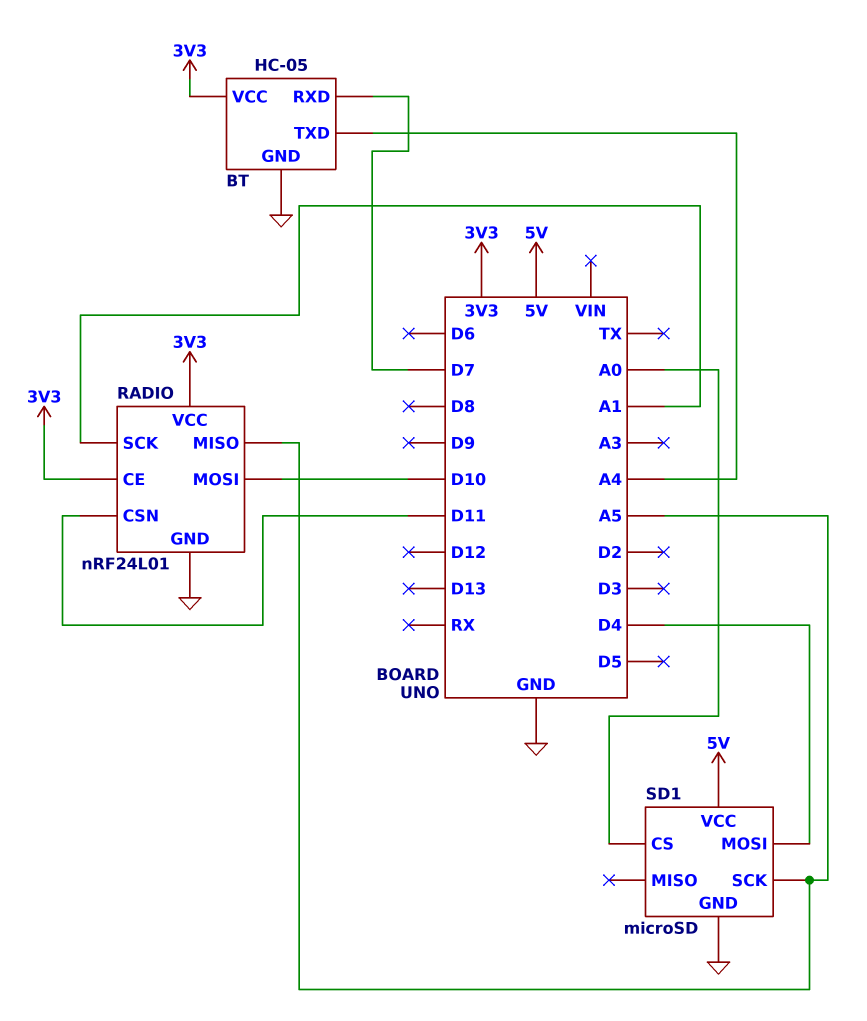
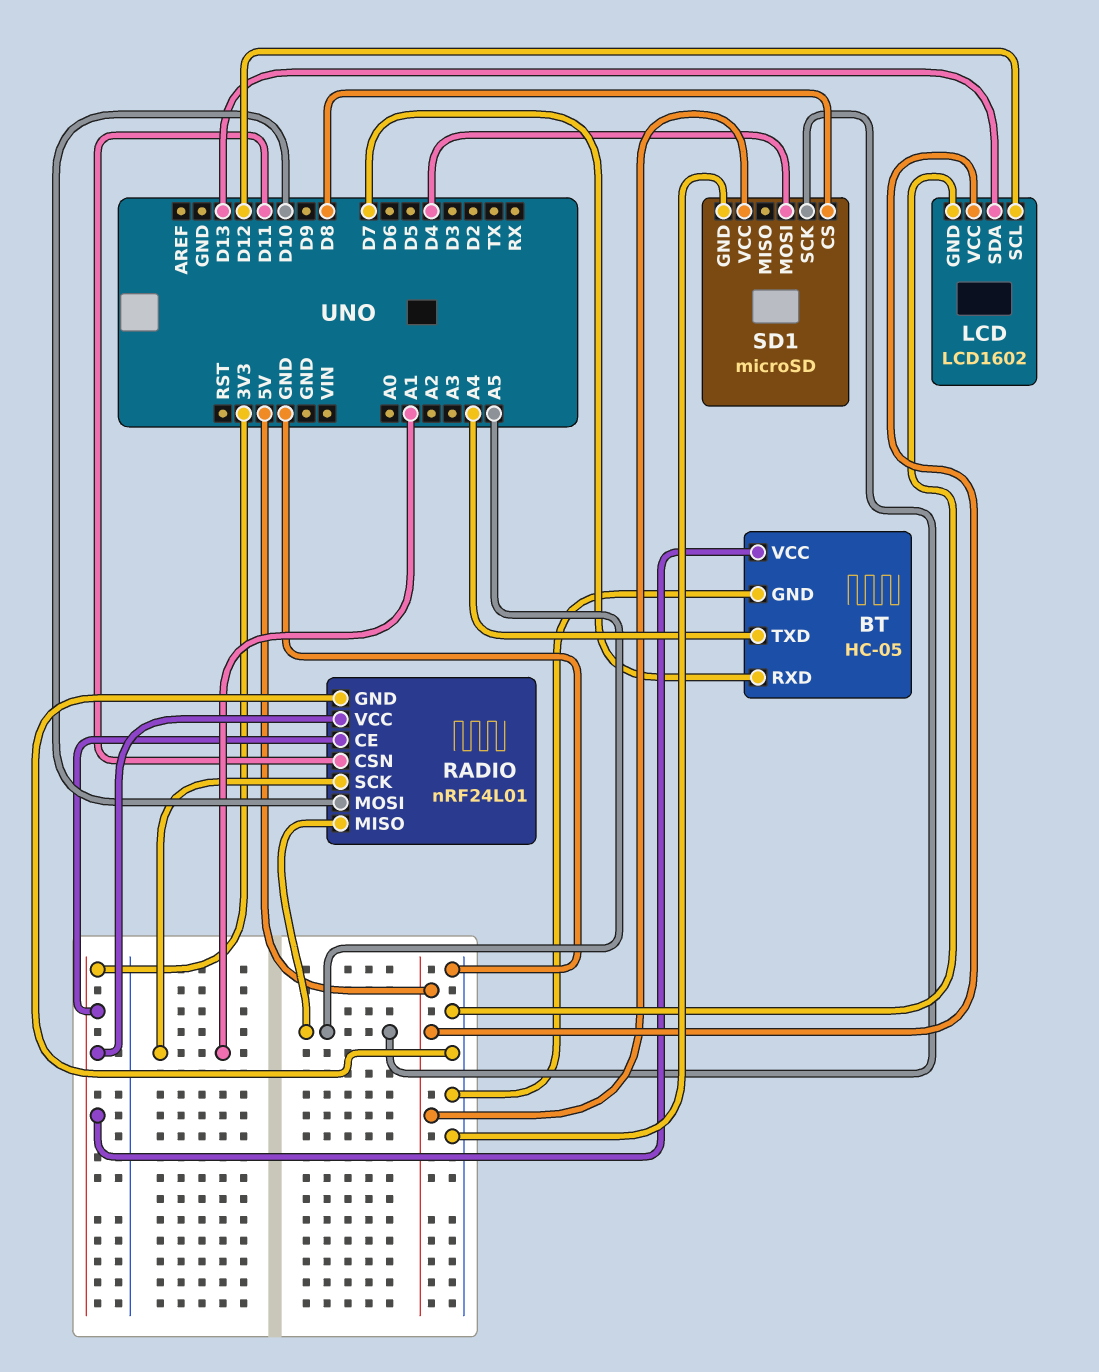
LCD: none -> LCD1602
LCD pin GND: none -> GND
LCD pin SCL: none -> D12
LCD pin SDA: none -> D13
LCD pin VCC: none -> 5V
SD1 pin CS: A0 -> D8

